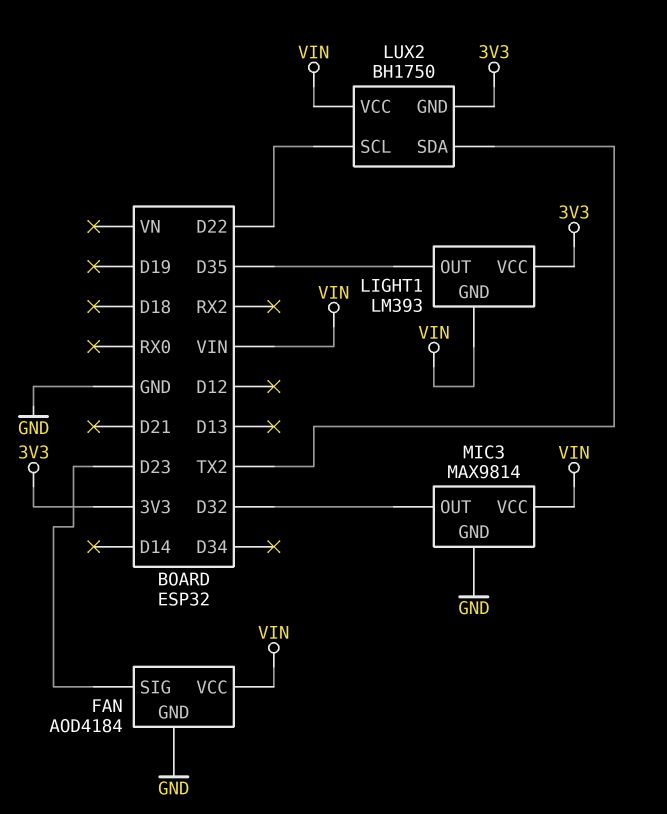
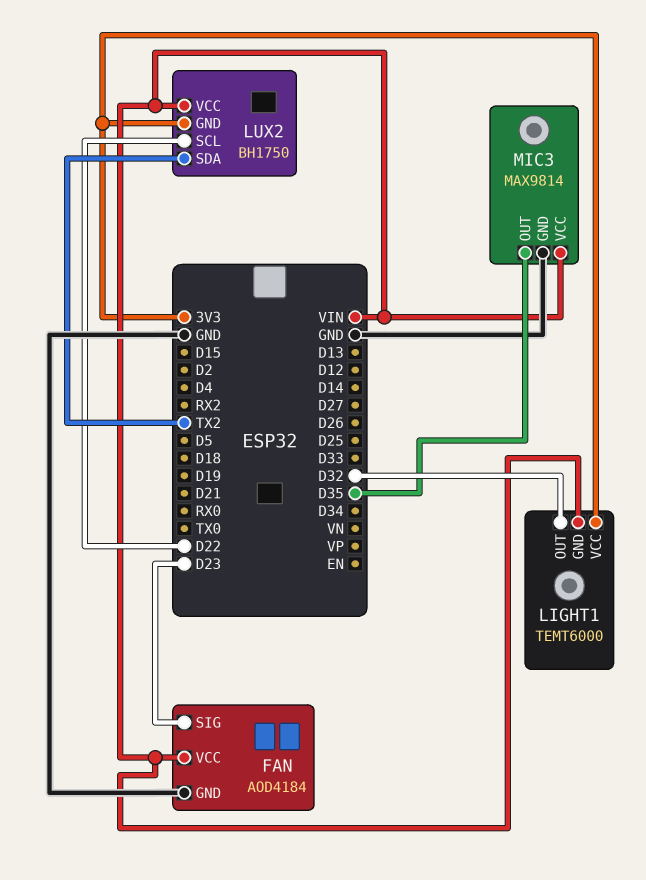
LIGHT1: LM393 -> TEMT6000
LIGHT1 pin OUT: D35 -> D32
MIC3 pin OUT: D32 -> D35

